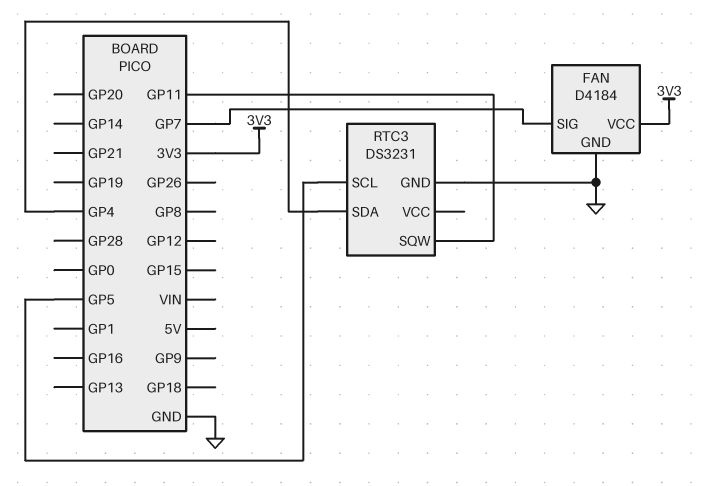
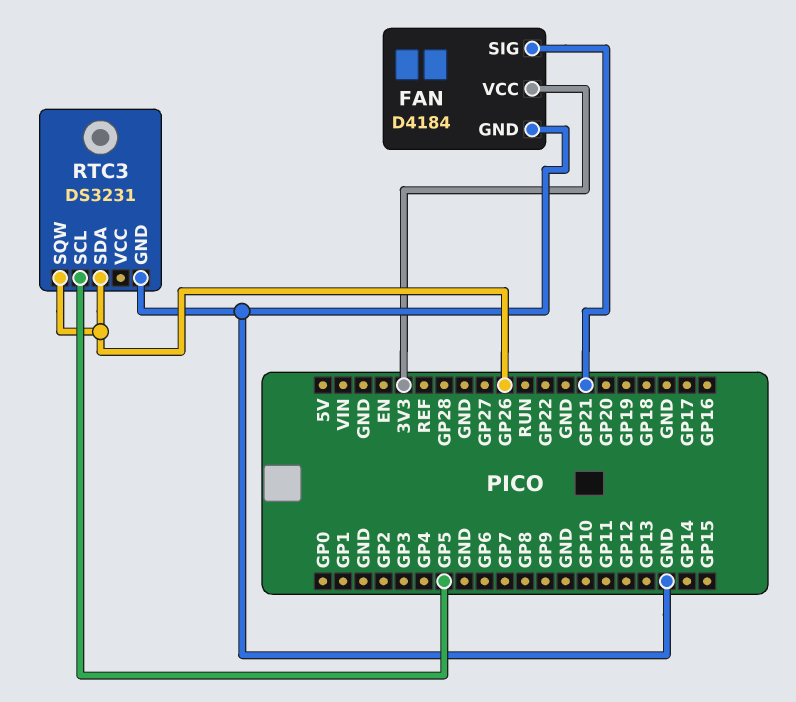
FAN pin SIG: GP7 -> GP21
RTC3 pin SDA: GP4 -> GP26
RTC3 pin SQW: GP11 -> GP26

